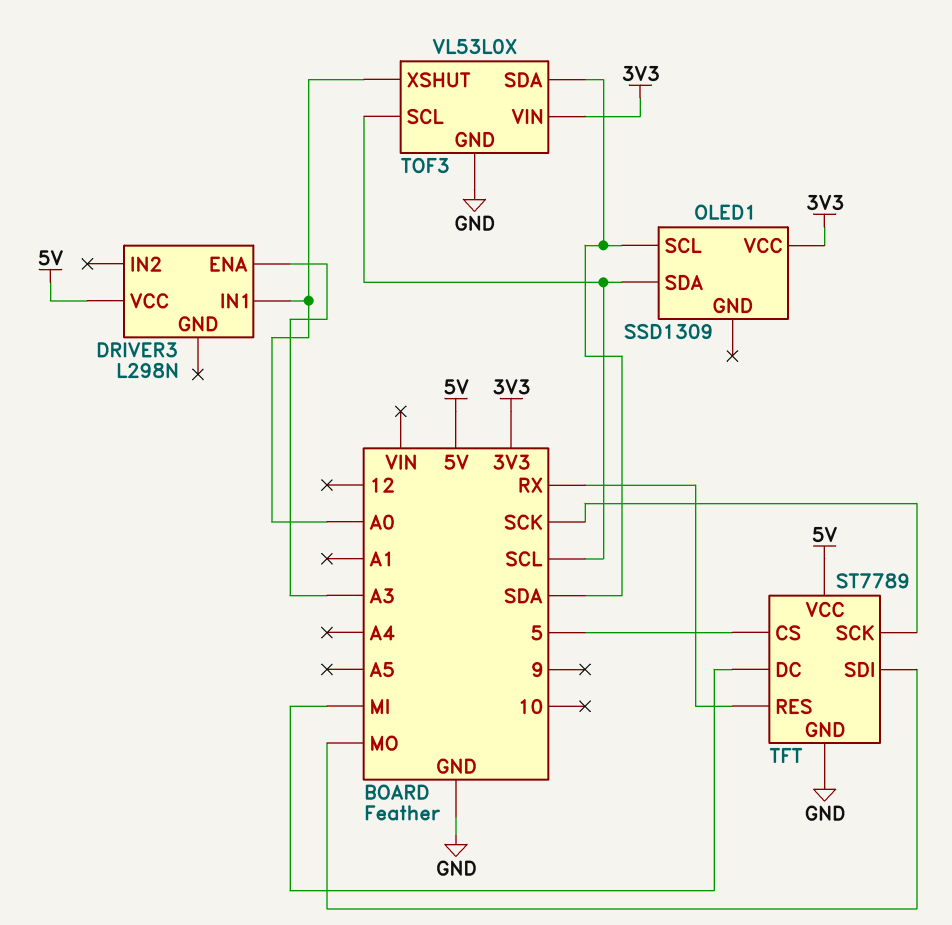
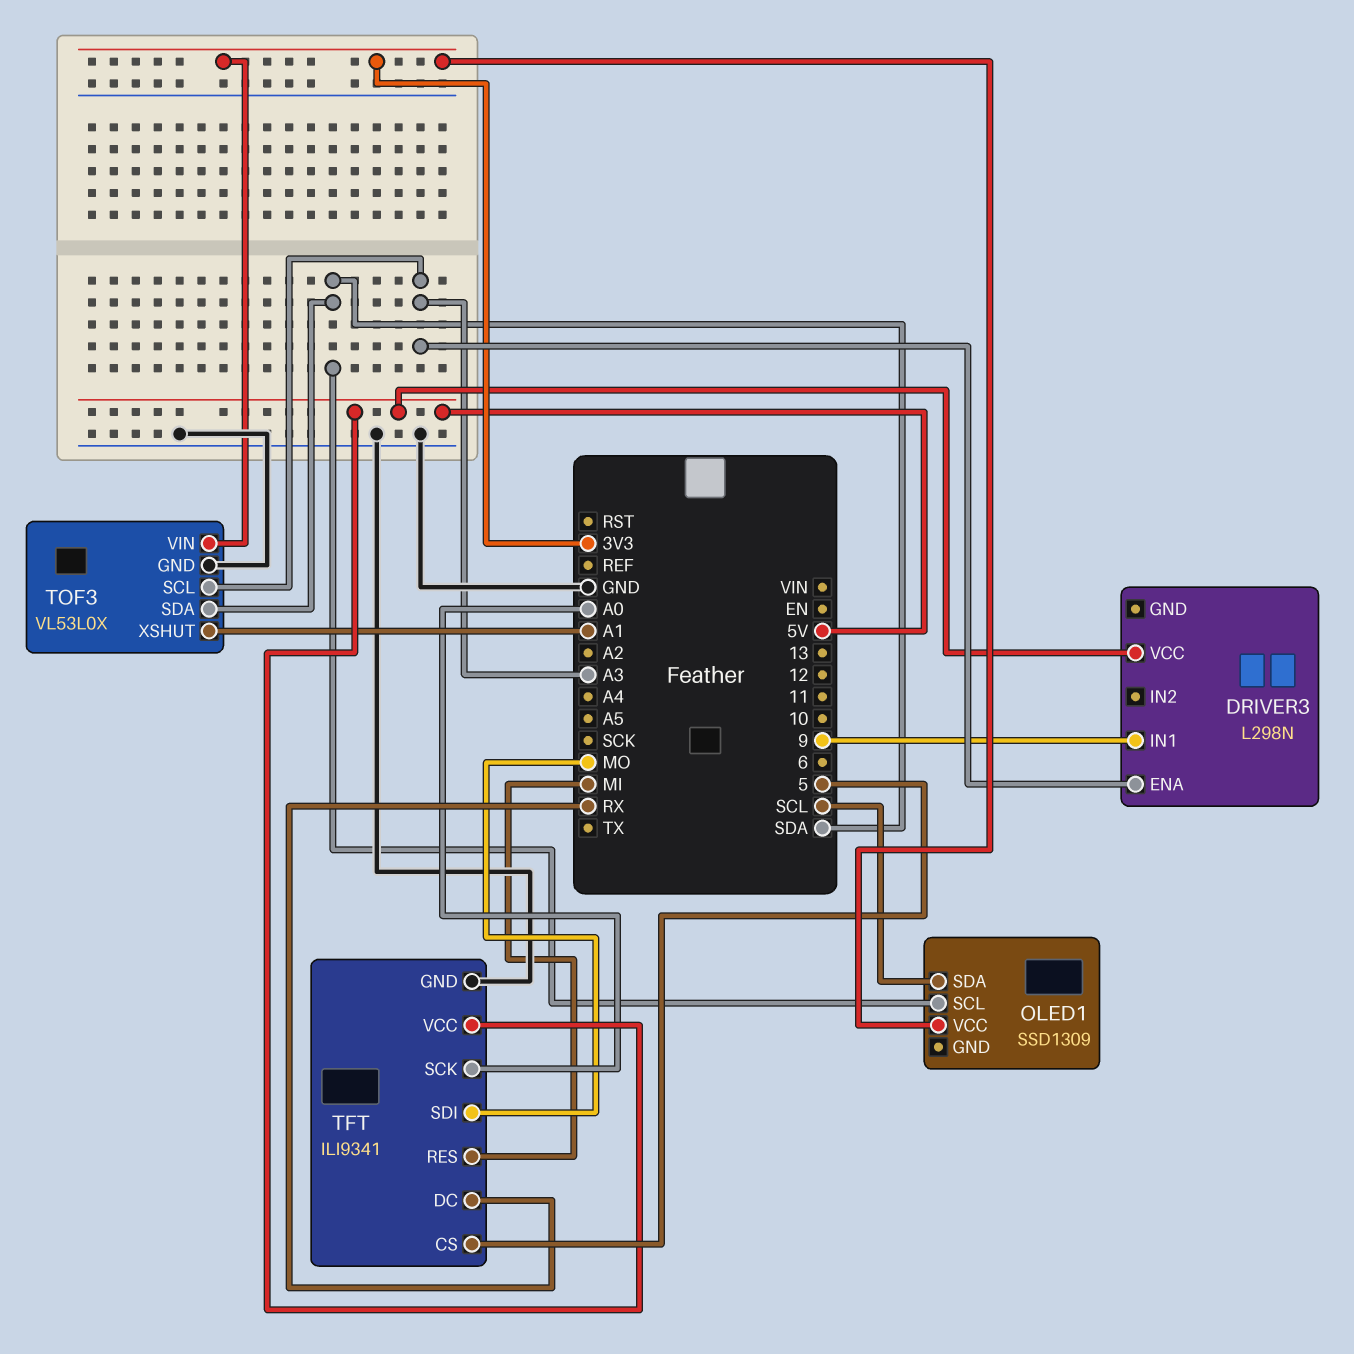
DRIVER3 pin IN1: A0 -> 9
TFT: ST7789 -> ILI9341
TFT pin DC: MI -> RX
TFT pin RES: RX -> MI
TFT pin SCK: SCK -> A0
TOF3 pin SCL: SCL -> A3
TOF3 pin XSHUT: A0 -> A1

